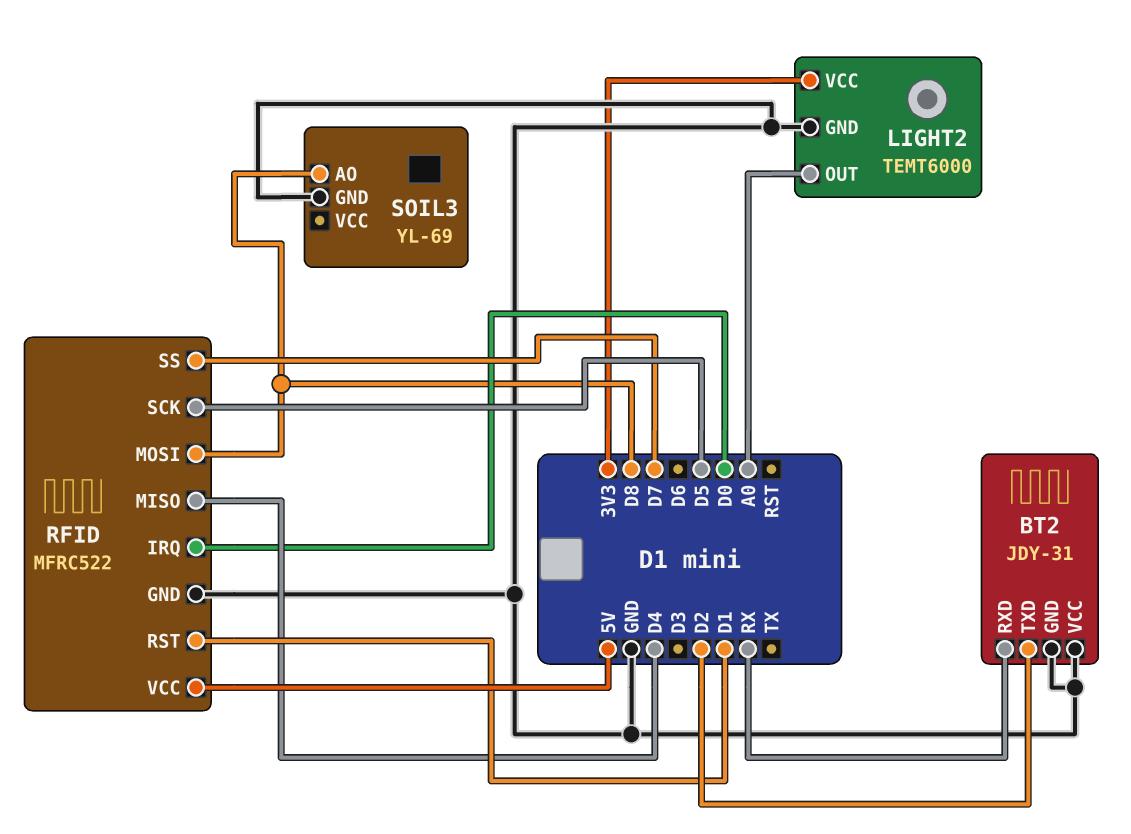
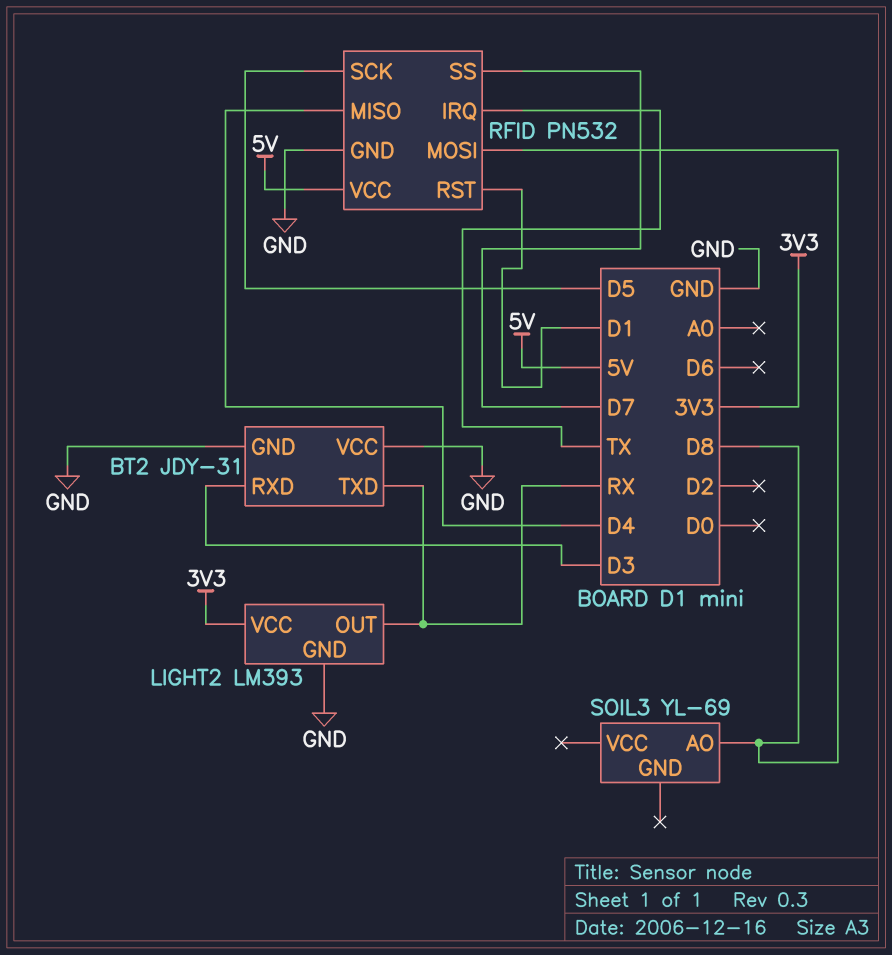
BT2 pin RXD: RX -> D3
BT2 pin TXD: D2 -> RX
LIGHT2: TEMT6000 -> LM393
LIGHT2 pin OUT: A0 -> RX
RFID: MFRC522 -> PN532
RFID pin IRQ: D0 -> TX
SOIL3 pin GND: GND -> none

